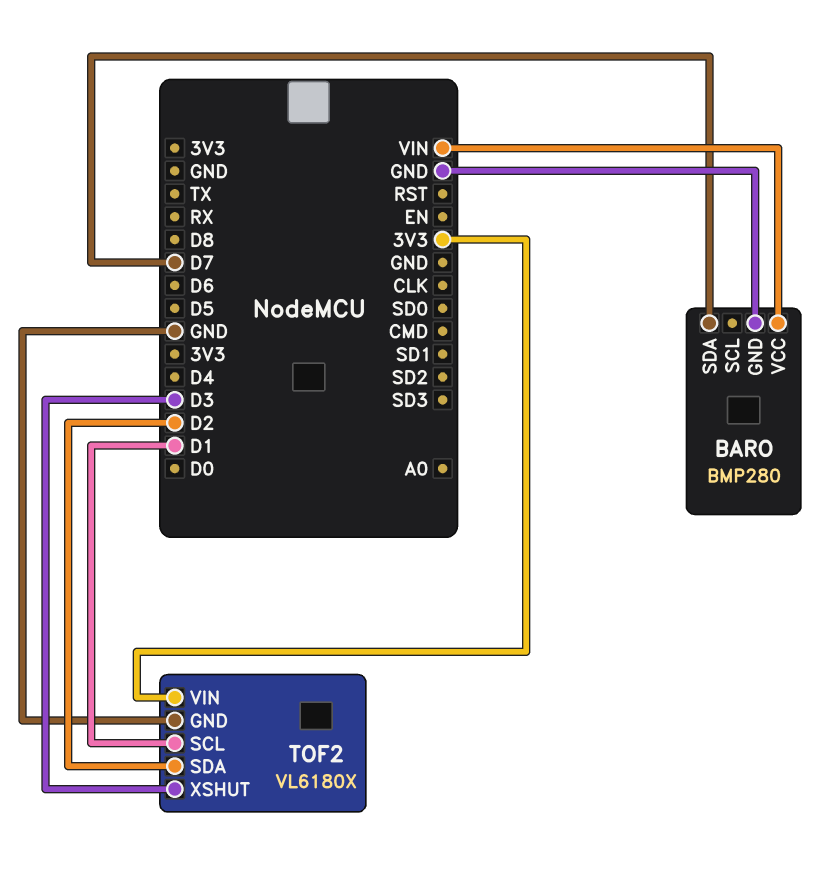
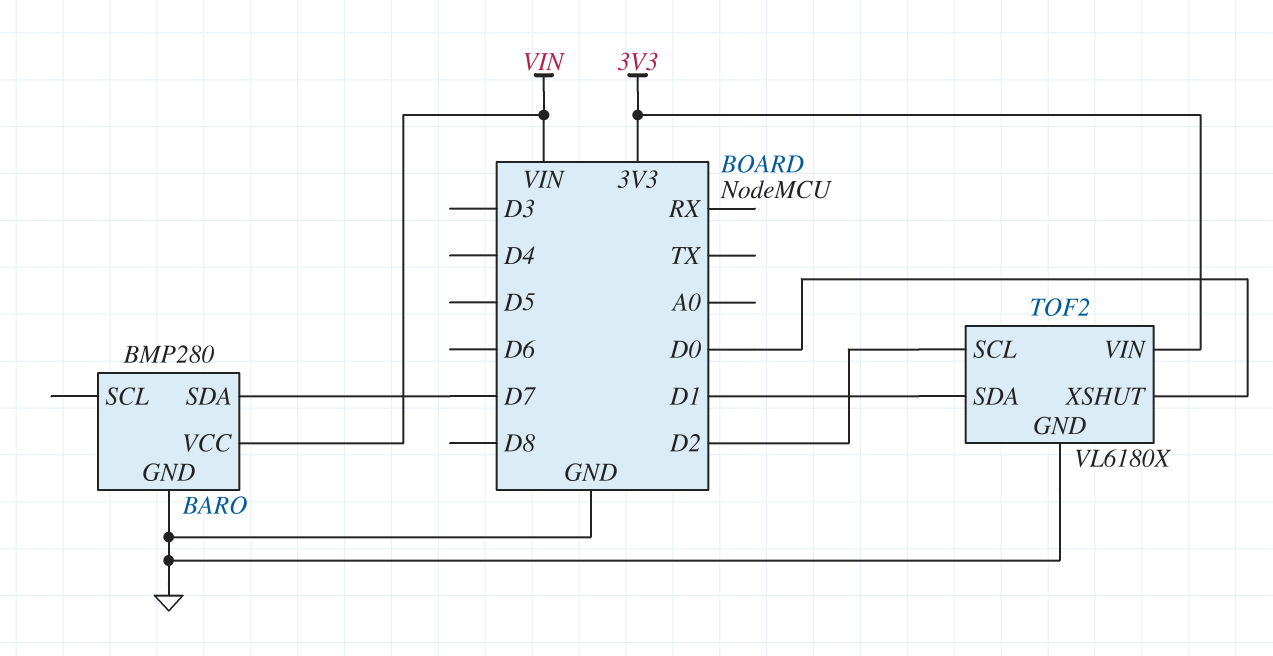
TOF2 pin SCL: D1 -> D2
TOF2 pin SDA: D2 -> D1
TOF2 pin XSHUT: D3 -> D0

